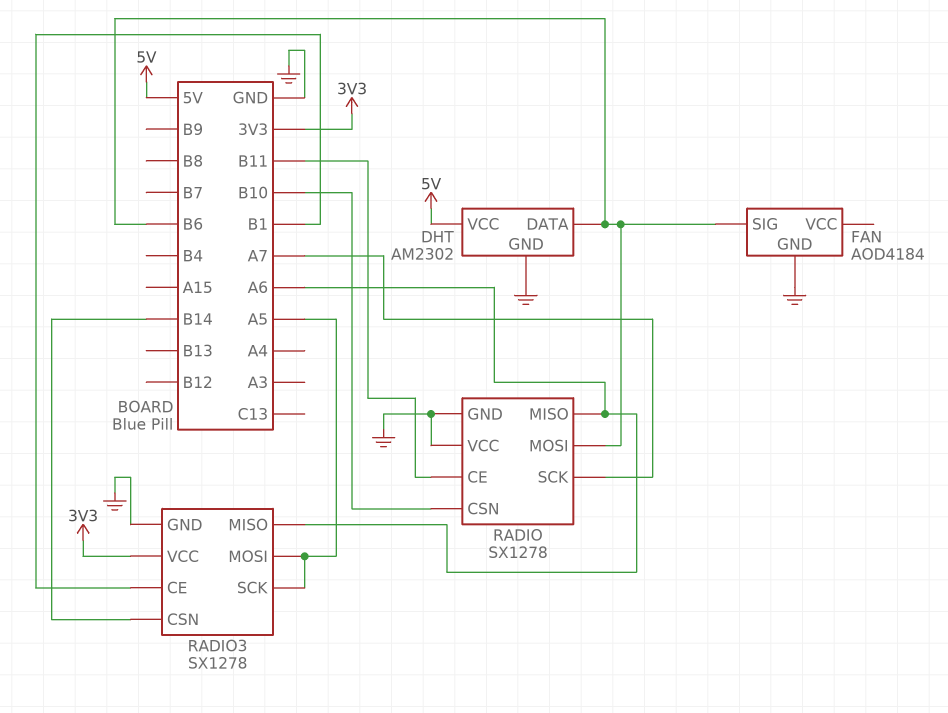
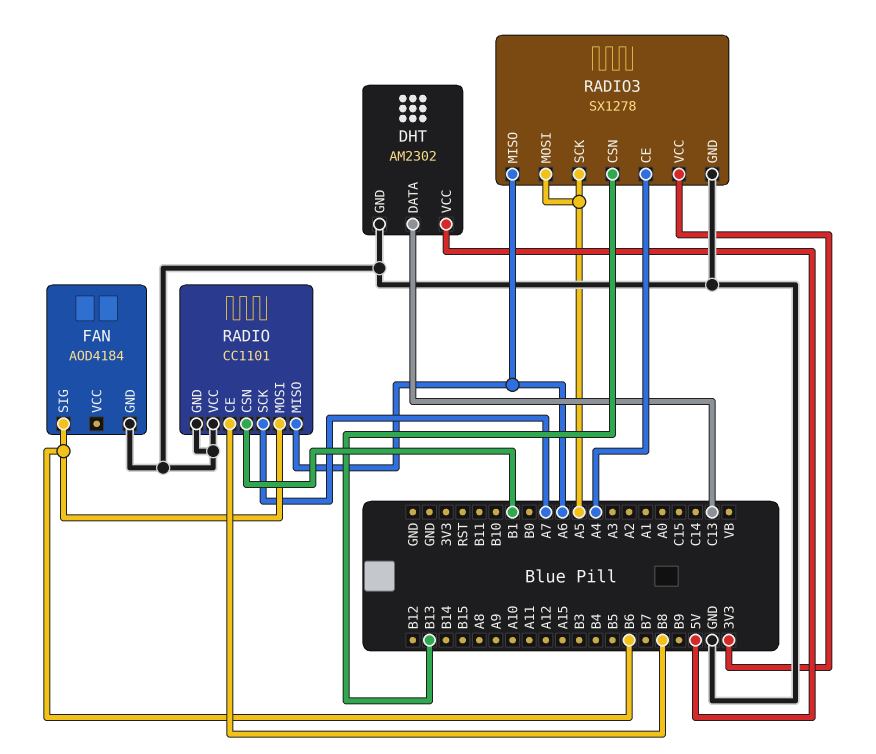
DHT pin DATA: B6 -> C13
RADIO: SX1278 -> CC1101
RADIO pin CE: B11 -> B8
RADIO pin CSN: B10 -> B1
RADIO3 pin CE: B1 -> A4
RADIO3 pin CSN: B14 -> B13

